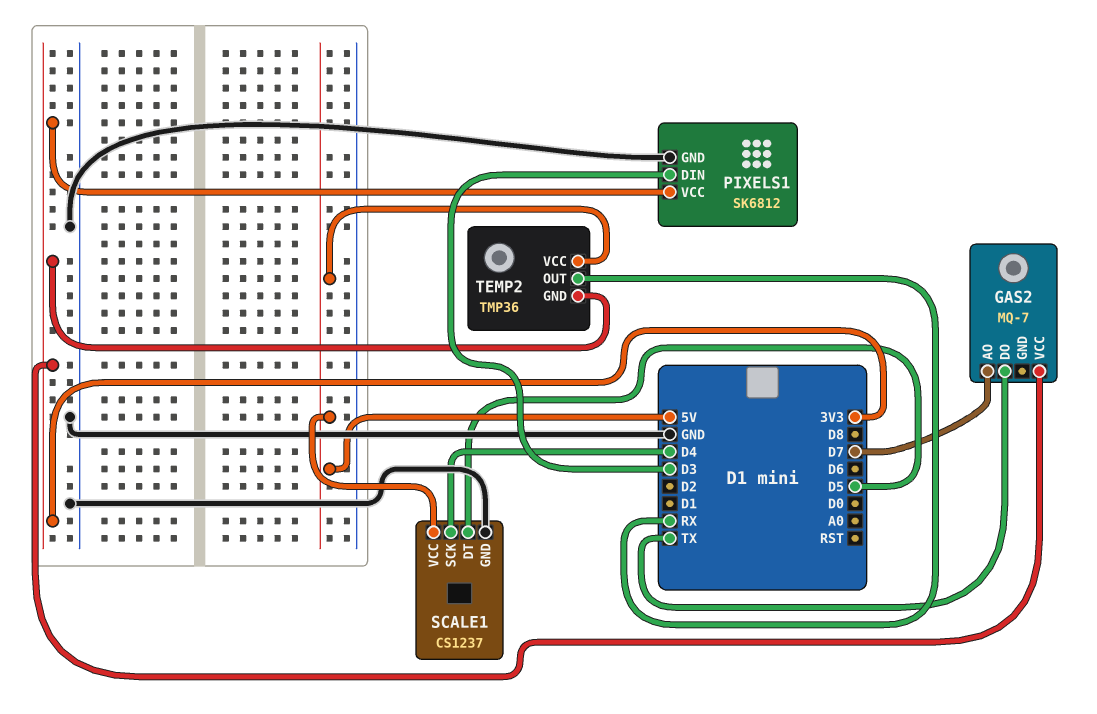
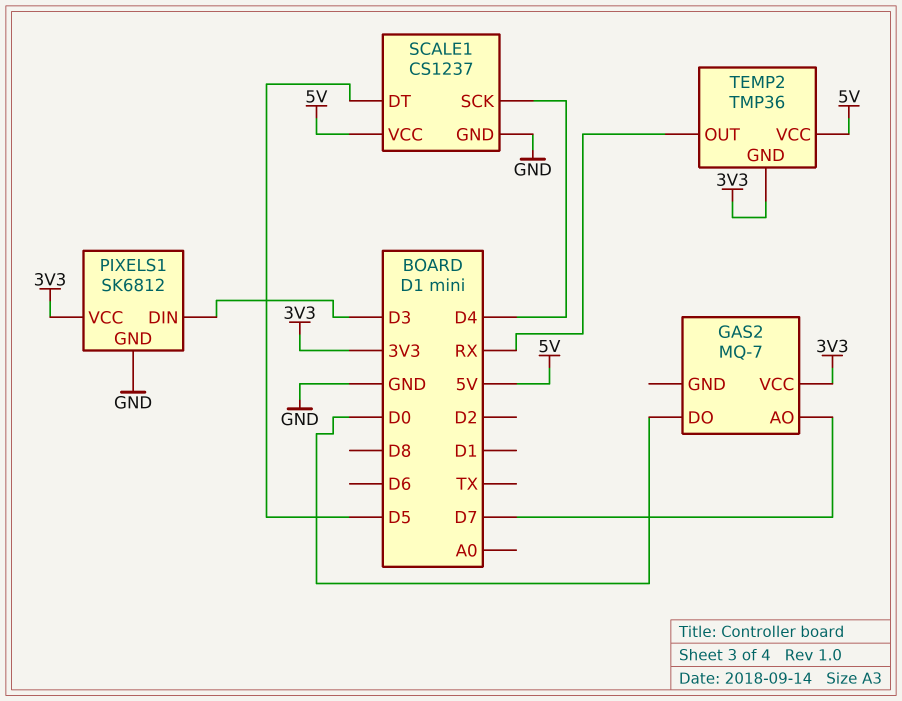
GAS2 pin DO: TX -> D0

